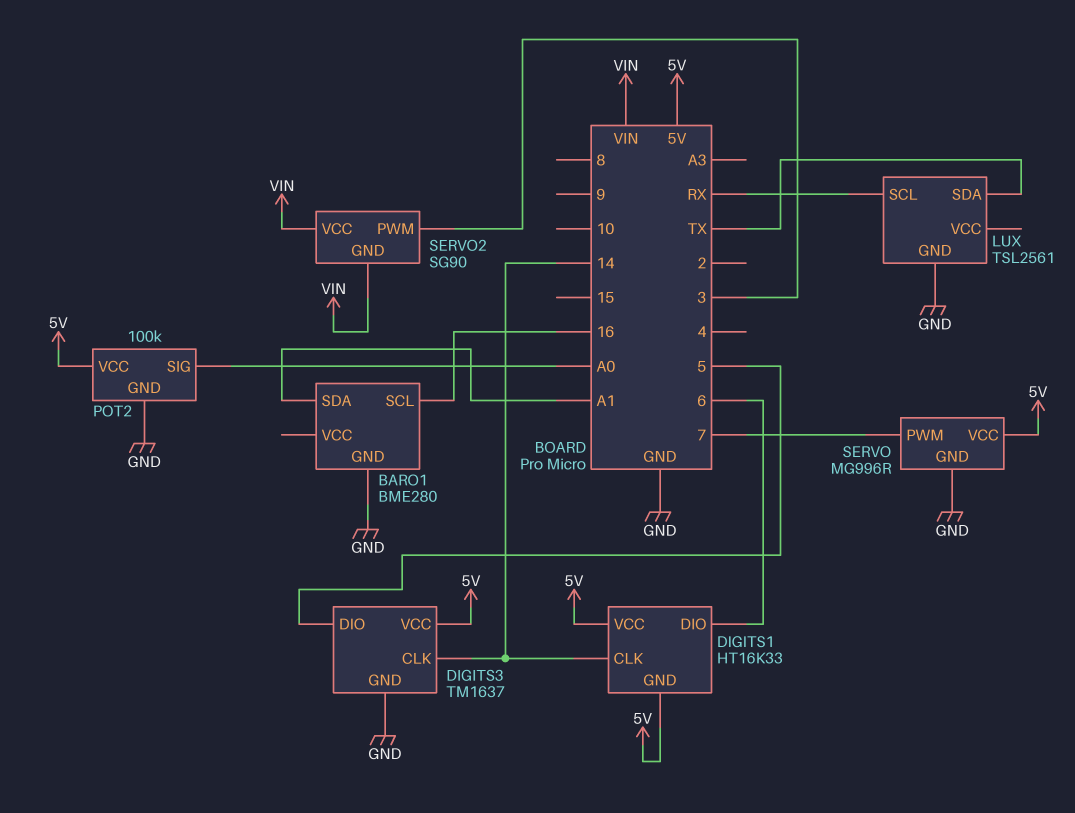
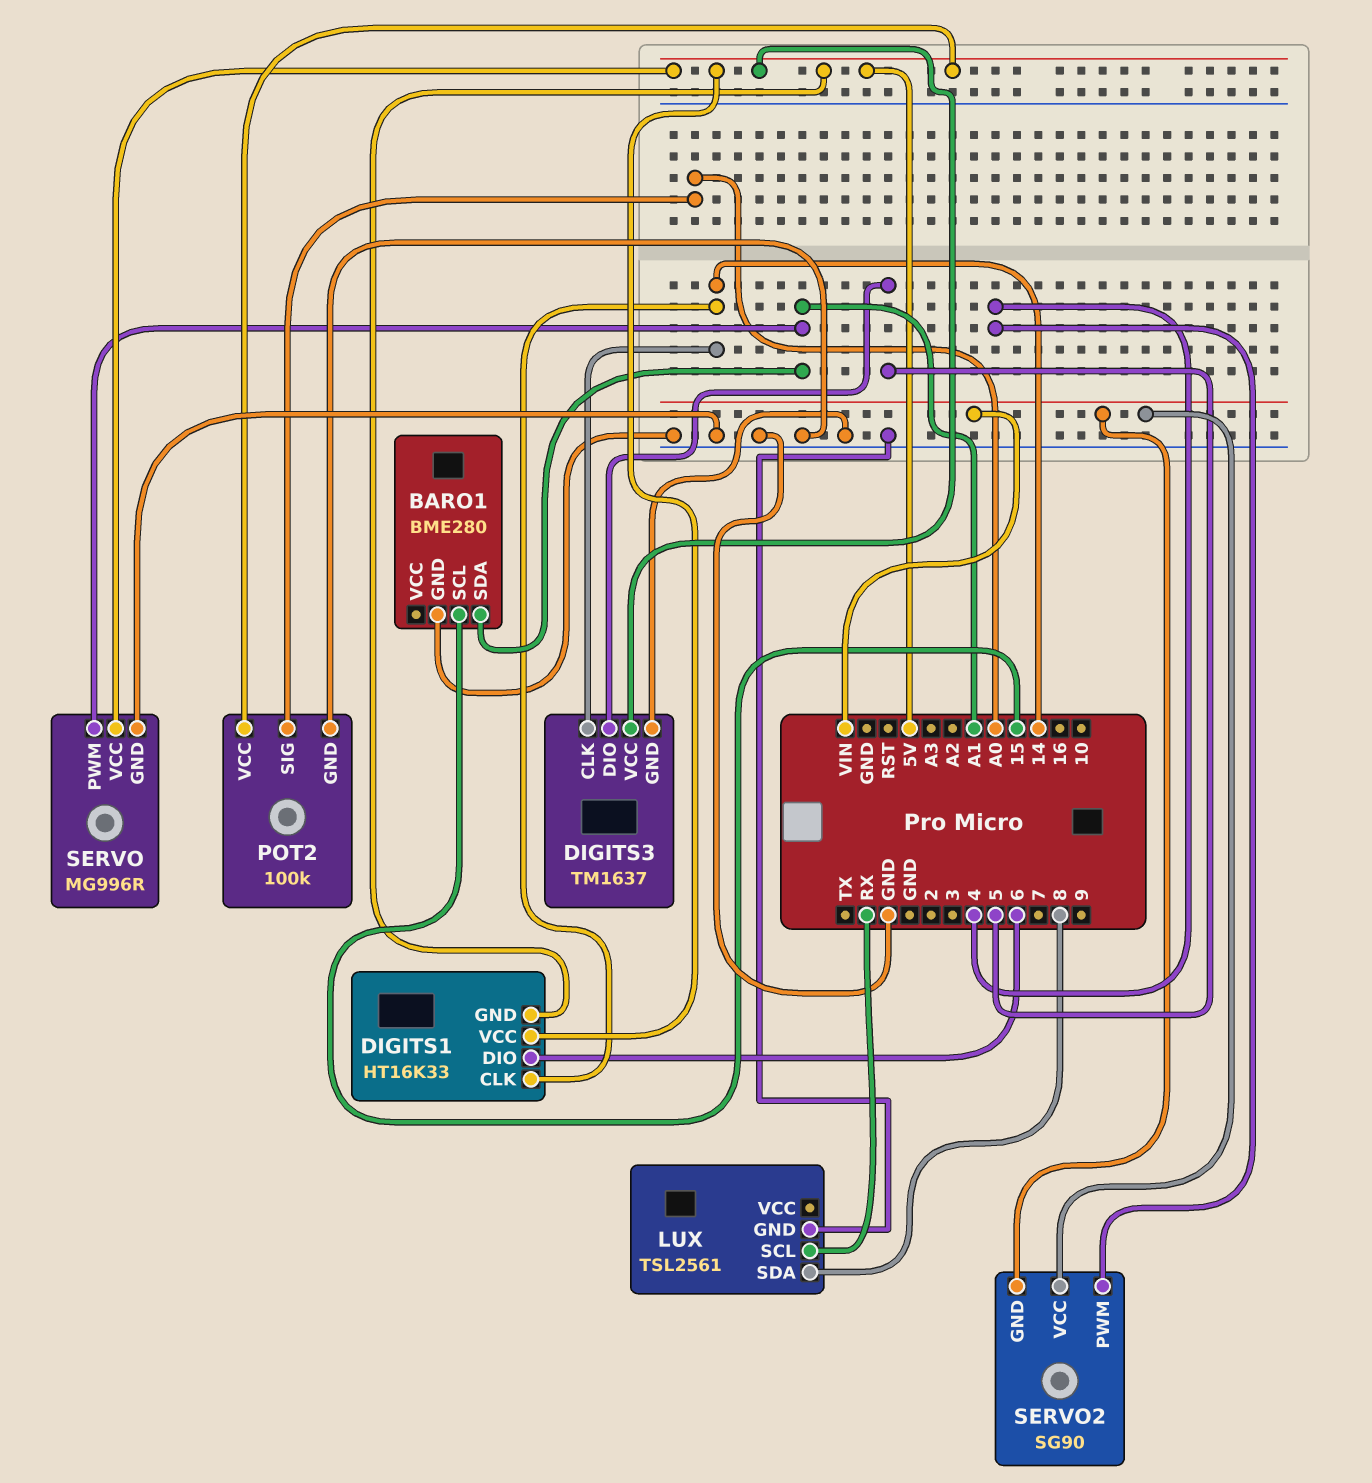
BARO1 pin SCL: 16 -> 15
LUX pin SDA: TX -> 8
SERVO pin PWM: 7 -> A1
SERVO2 pin PWM: 3 -> 4

